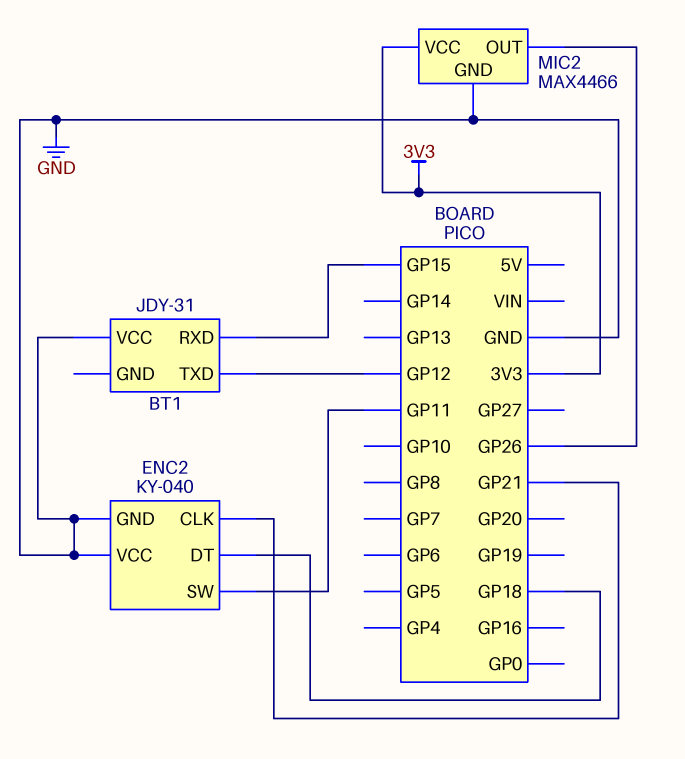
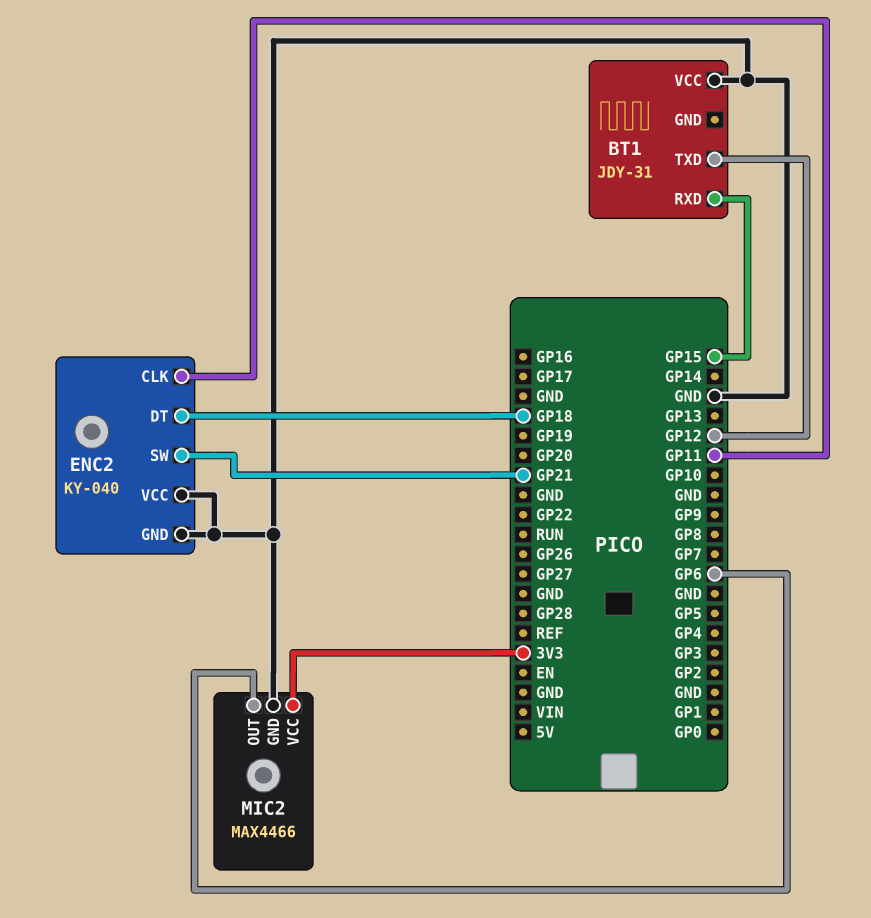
ENC2 pin CLK: GP21 -> GP11
ENC2 pin SW: GP11 -> GP21
MIC2 pin OUT: GP26 -> GP6

